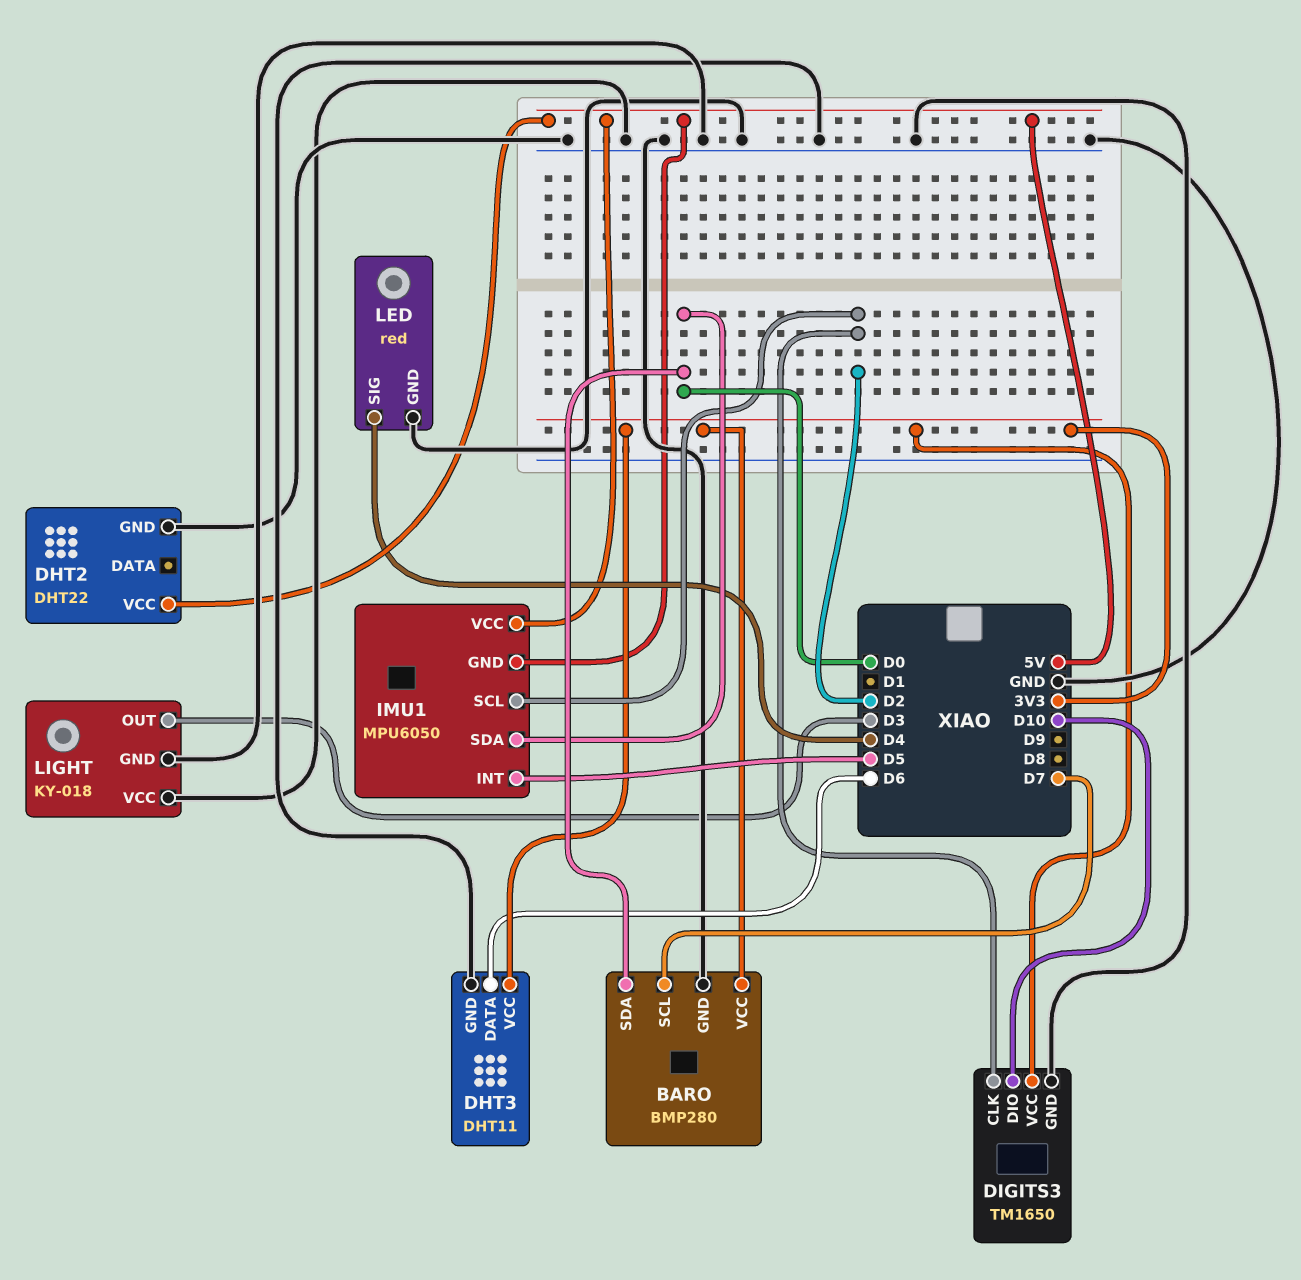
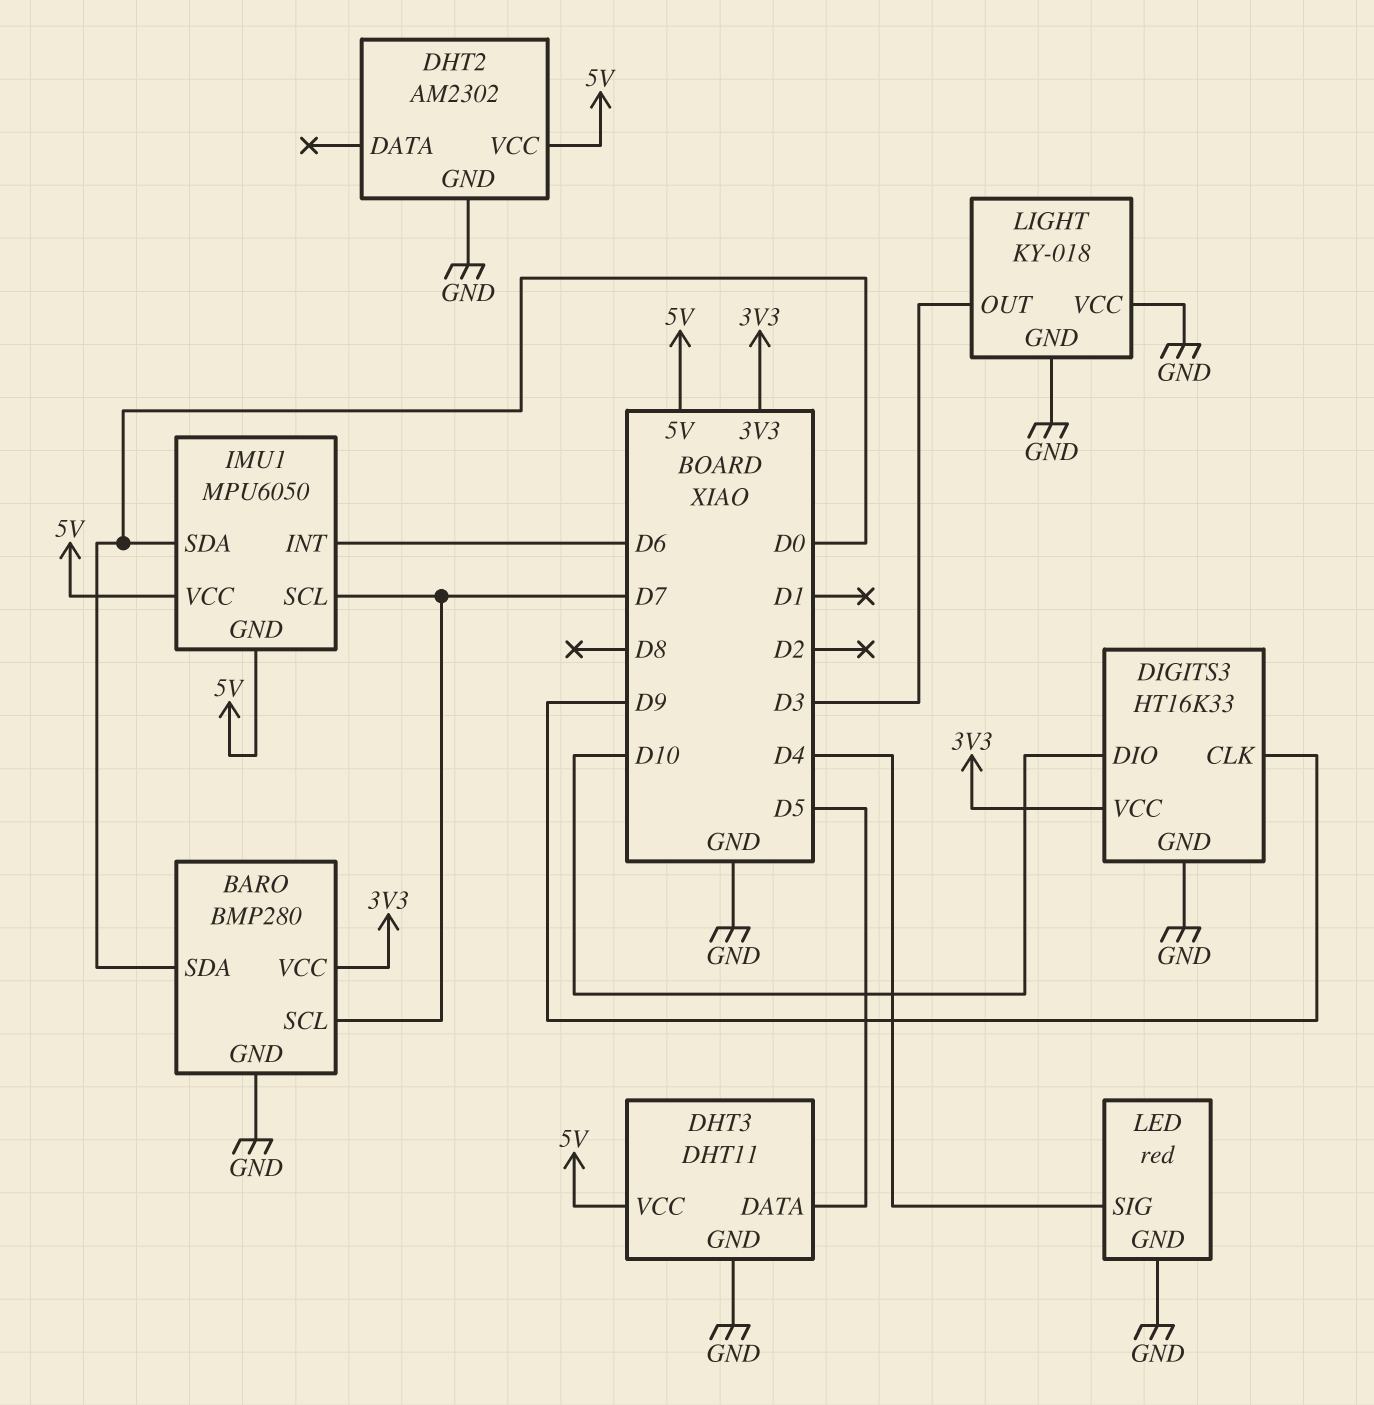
DHT2: DHT22 -> AM2302
DHT3 pin DATA: D6 -> D5
DHT3 pin VCC: 3V3 -> 5V
DIGITS3: TM1650 -> HT16K33
DIGITS3 pin CLK: D2 -> D9
IMU1 pin INT: D5 -> D6
IMU1 pin SCL: D2 -> D7

